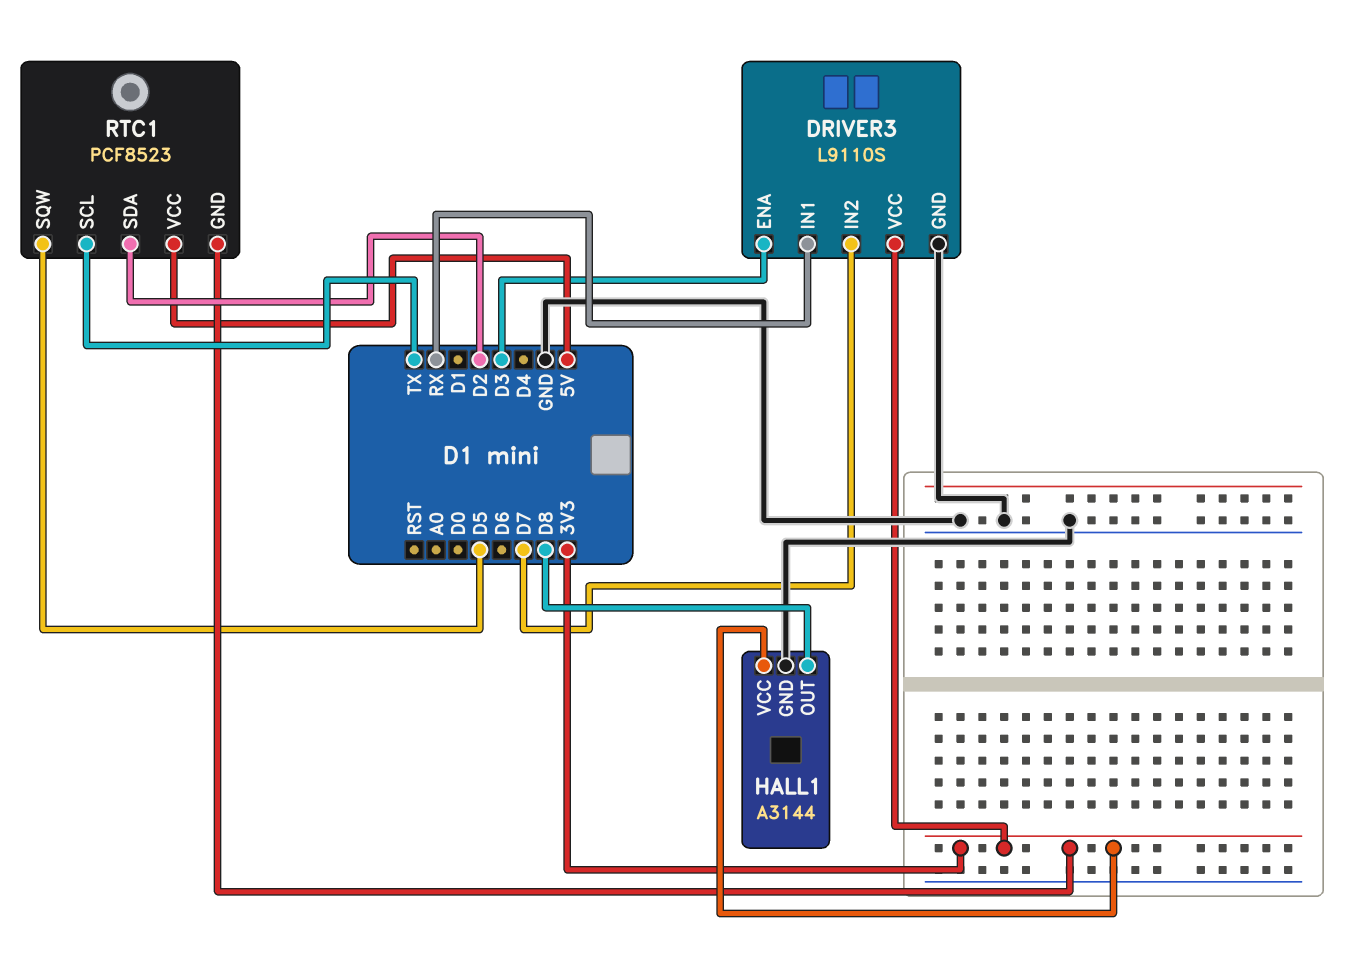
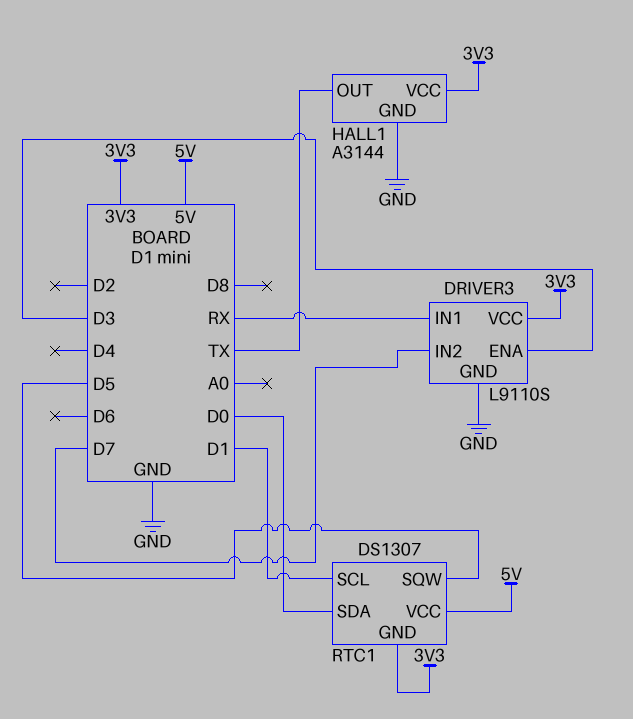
HALL1 pin OUT: D8 -> TX
RTC1: PCF8523 -> DS1307
RTC1 pin SCL: TX -> D1
RTC1 pin SDA: D2 -> D0

